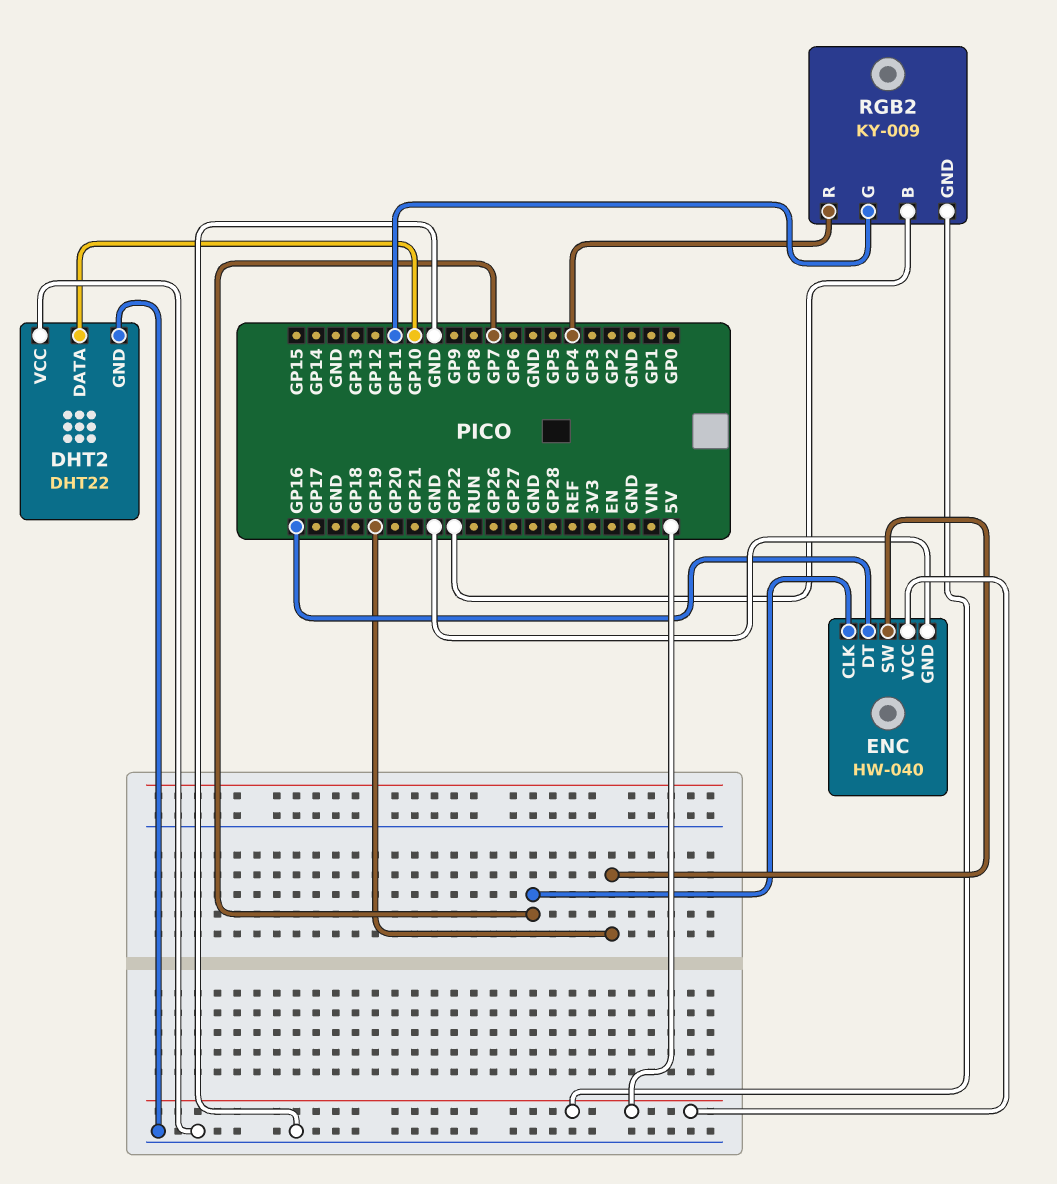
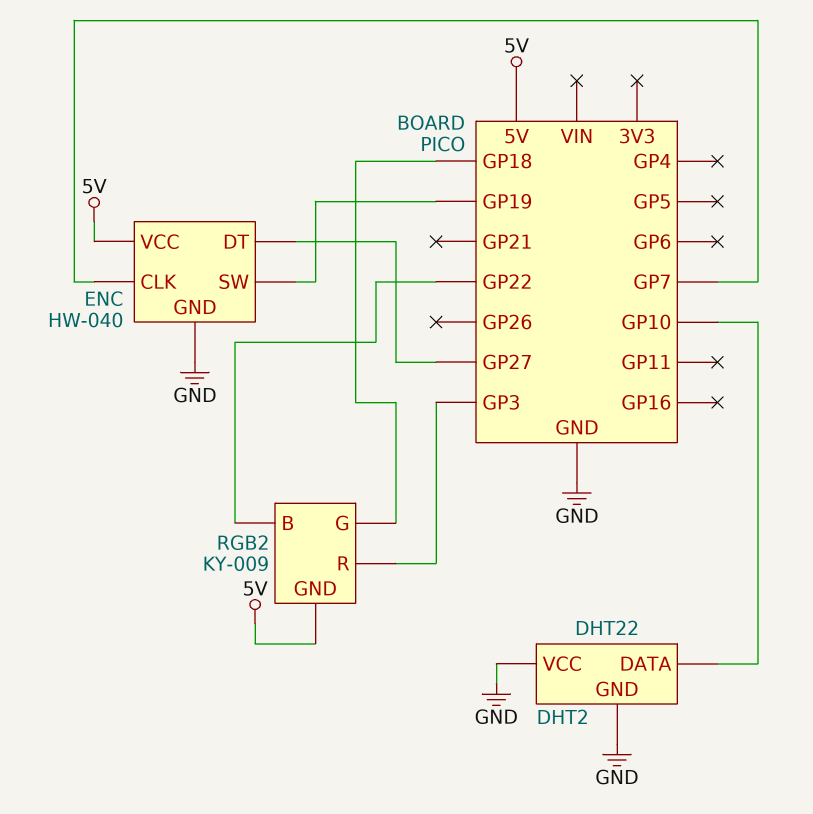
ENC pin DT: GP16 -> GP27
RGB2 pin G: GP11 -> GP18
RGB2 pin R: GP4 -> GP3

